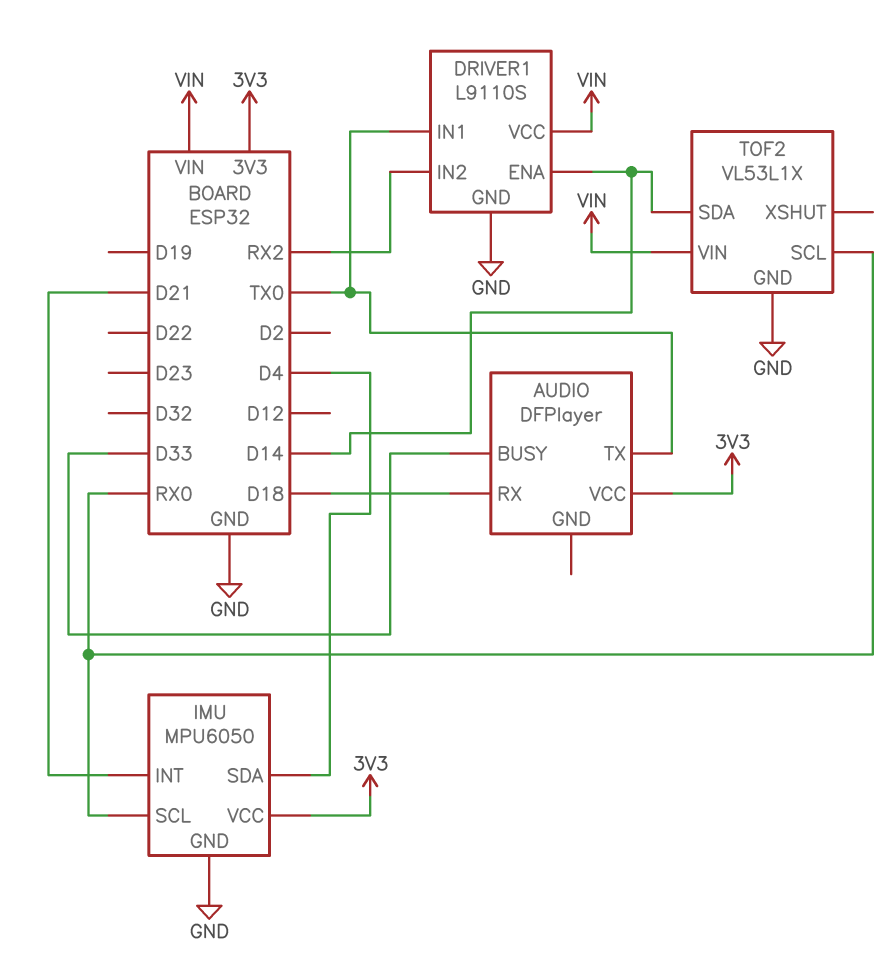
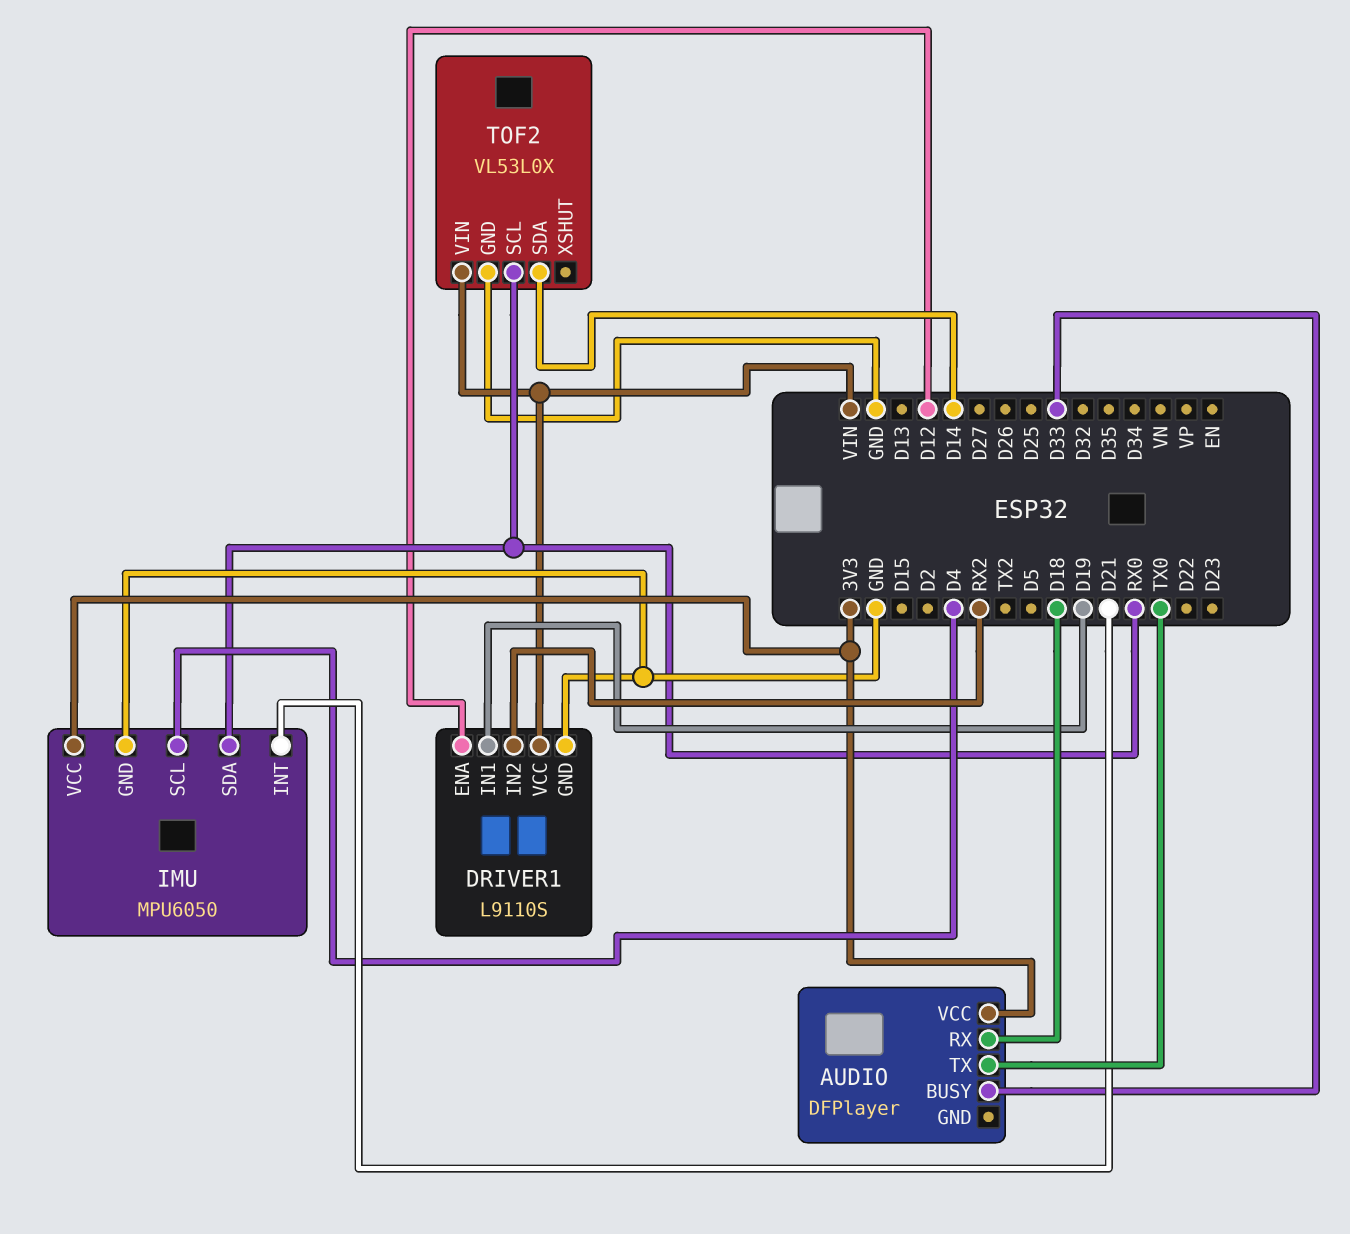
DRIVER1 pin ENA: D14 -> D12
DRIVER1 pin IN1: TX0 -> D19
IMU pin SCL: RX0 -> D4
IMU pin SDA: D4 -> RX0
TOF2: VL53L1X -> VL53L0X

